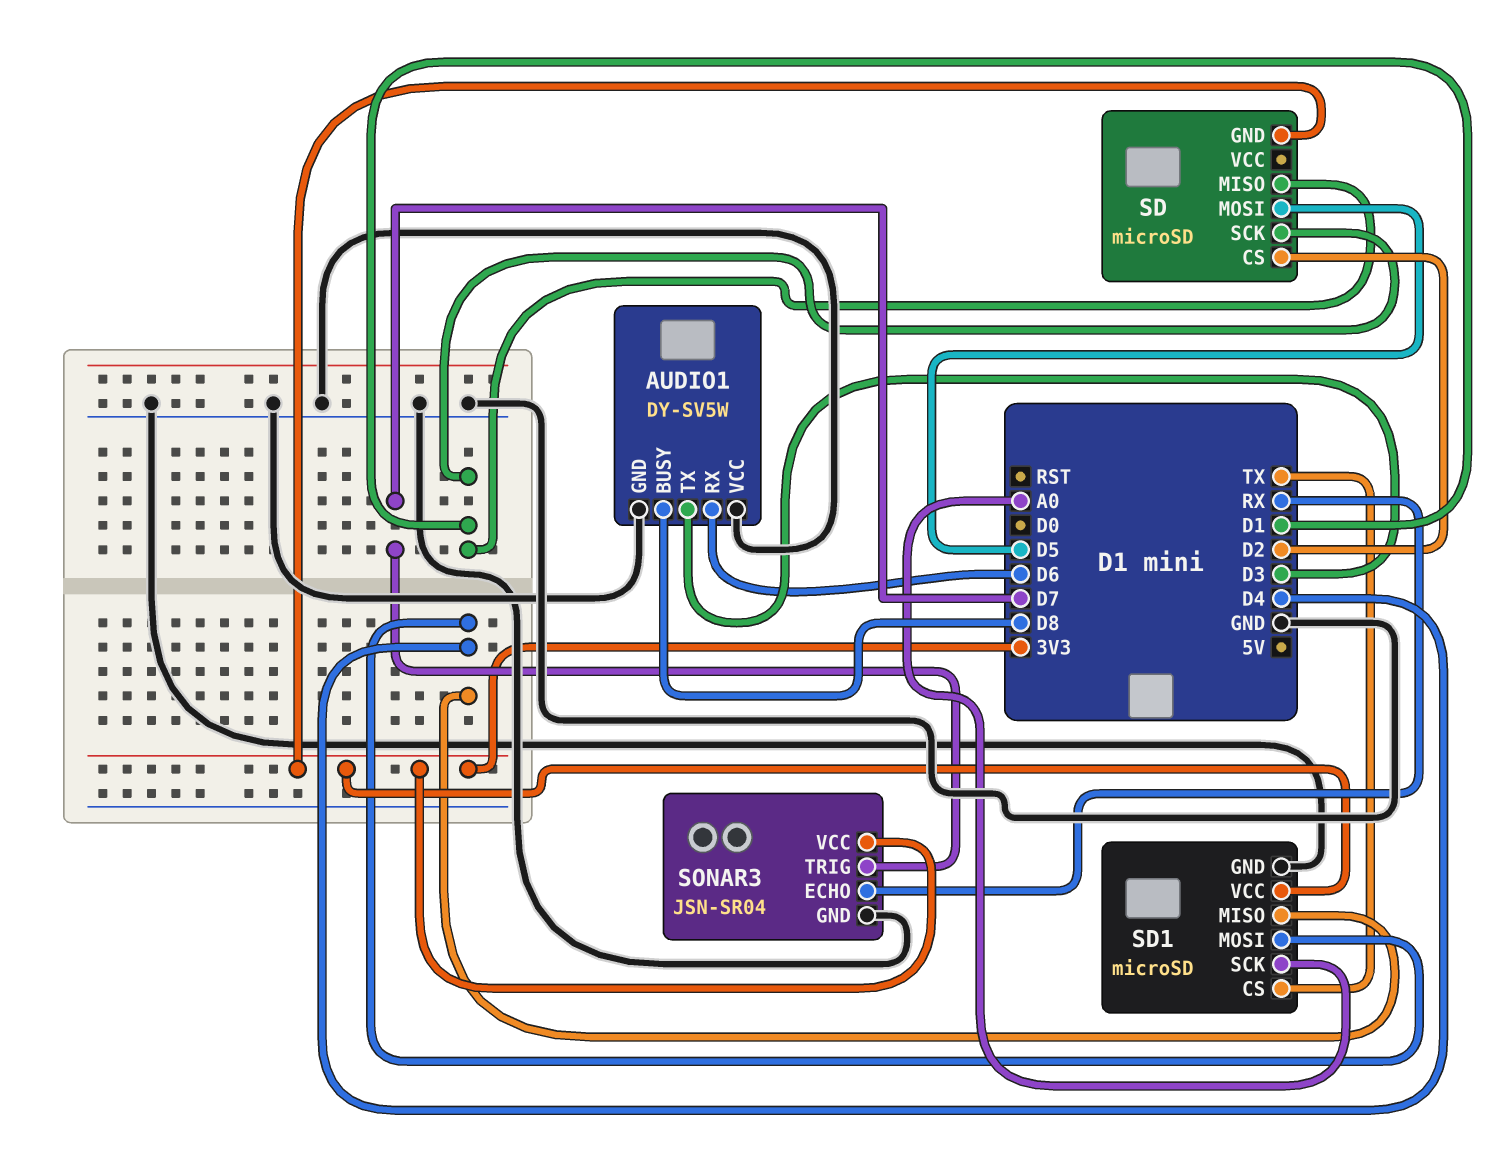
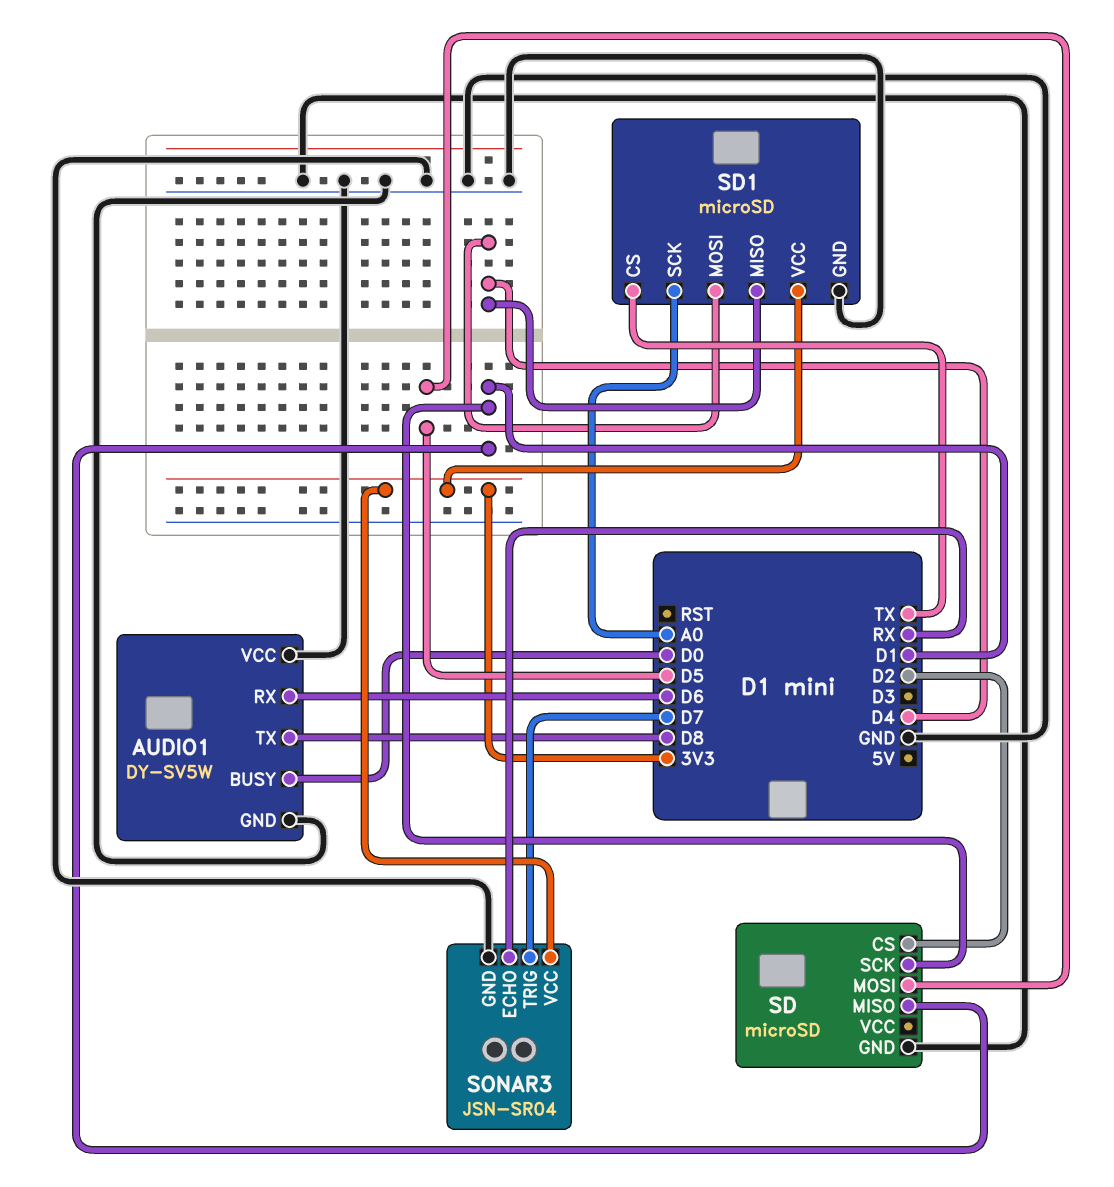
AUDIO1 pin BUSY: D8 -> D0
AUDIO1 pin TX: D3 -> D8
SD pin GND: 3V3 -> GND

